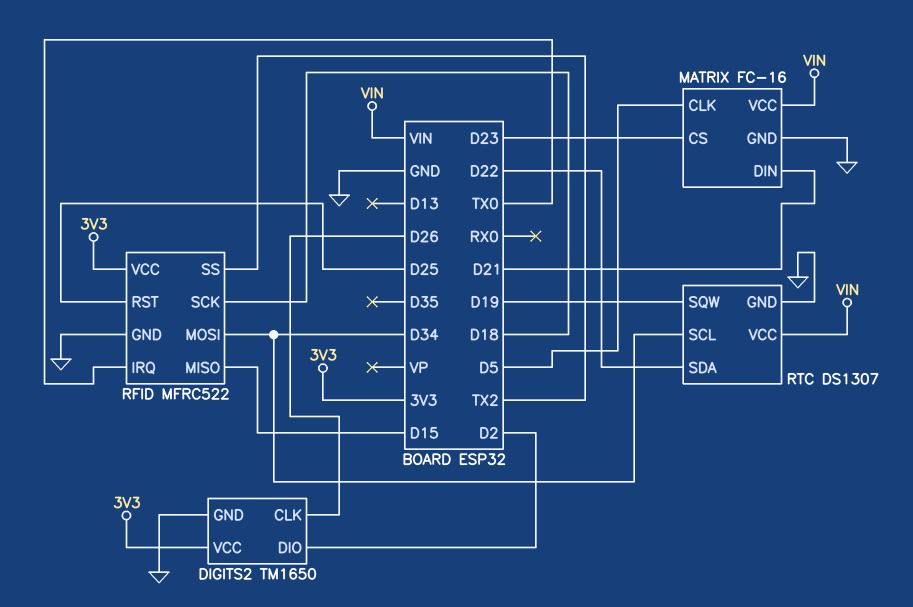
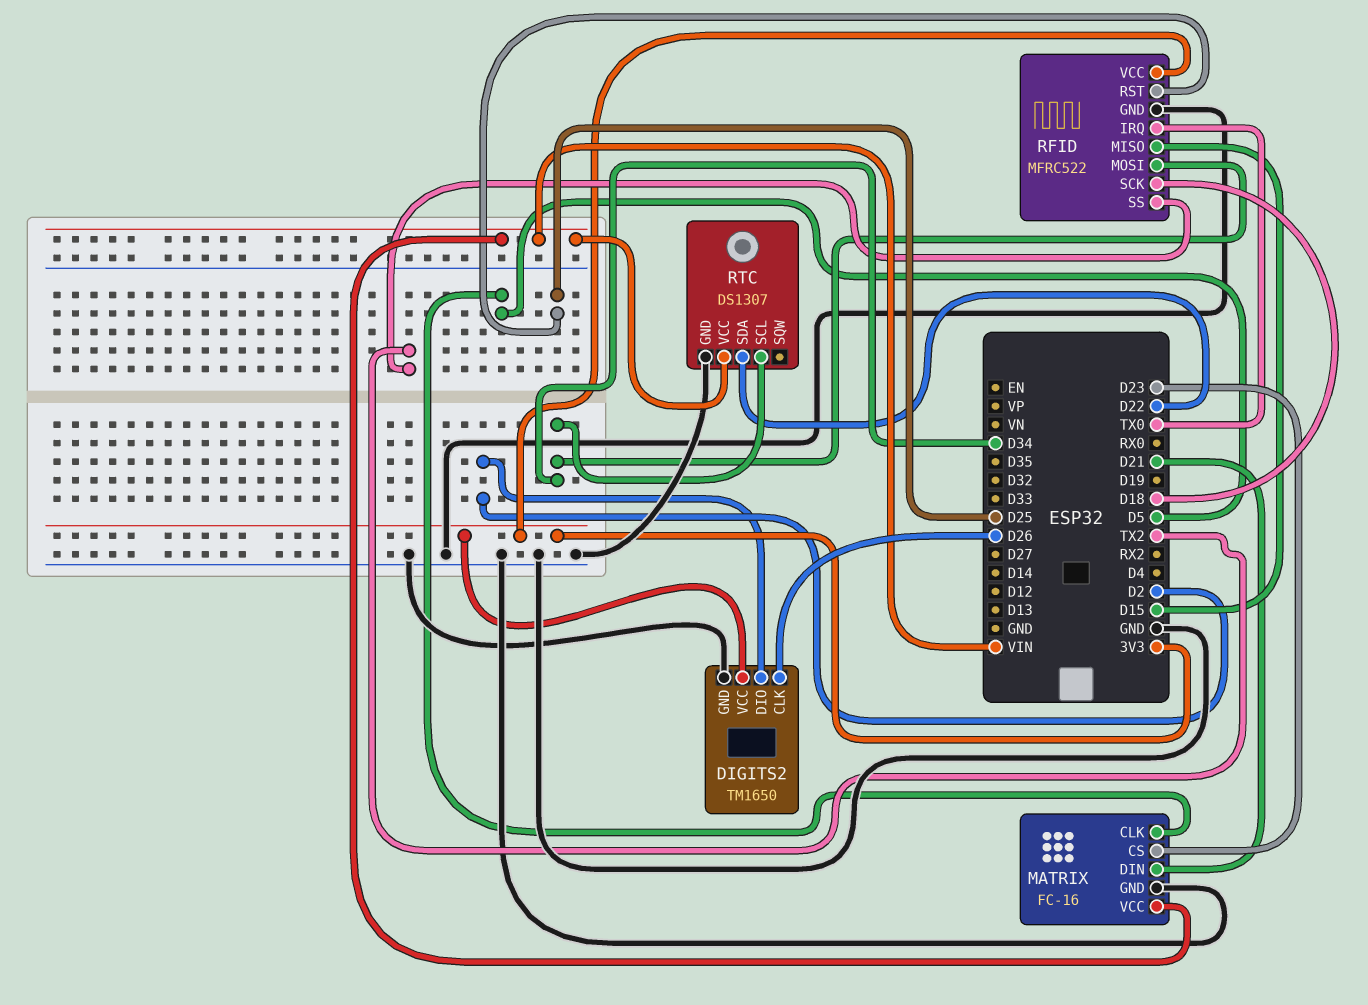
RTC pin SQW: D19 -> none

